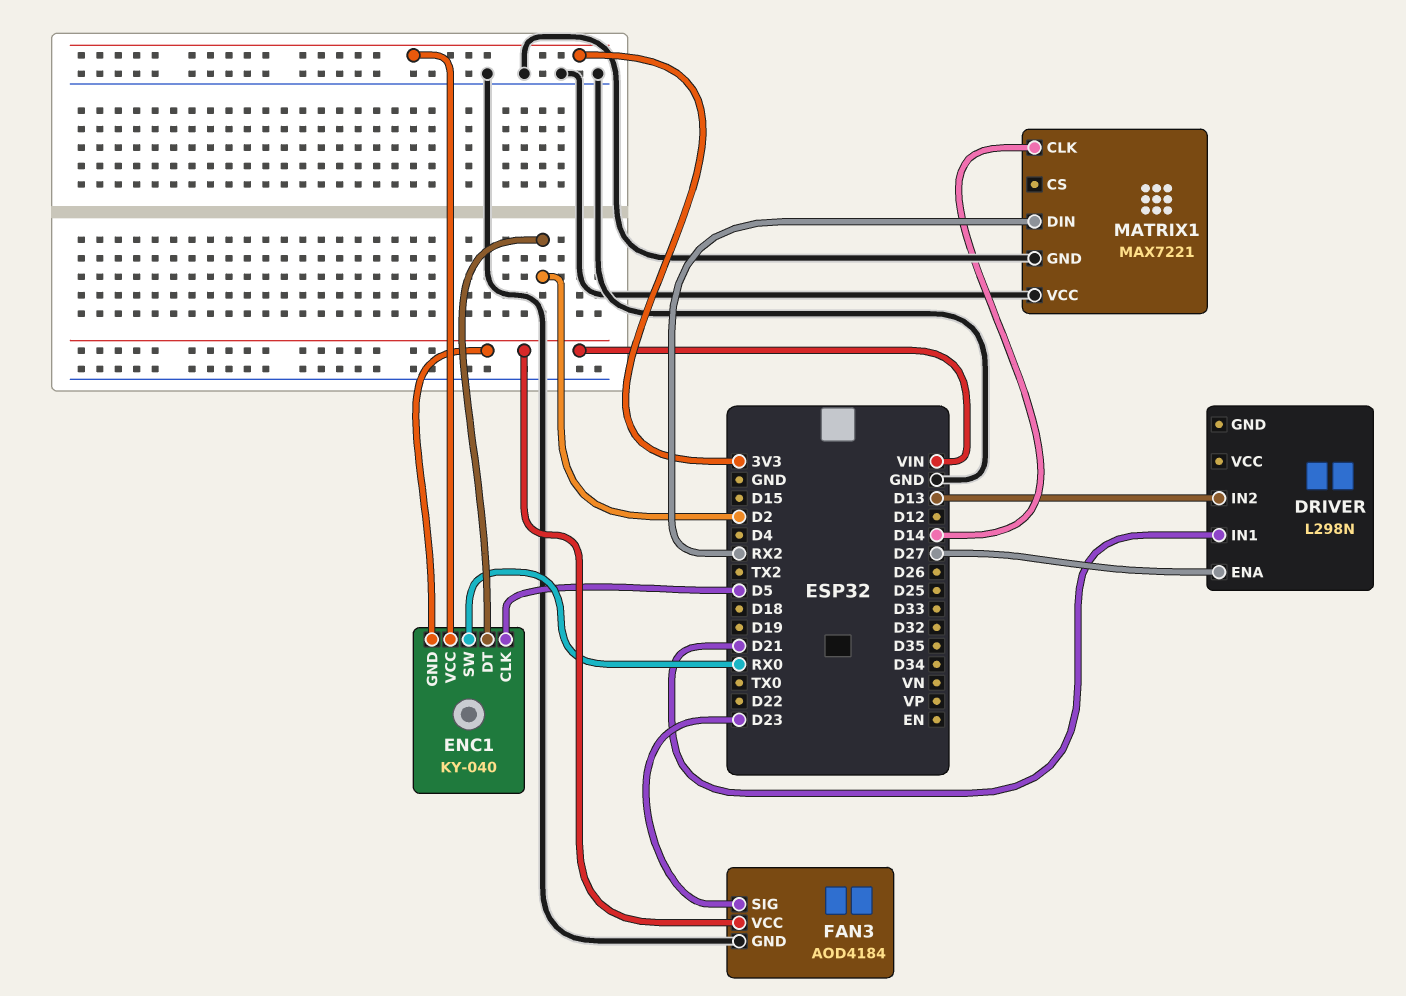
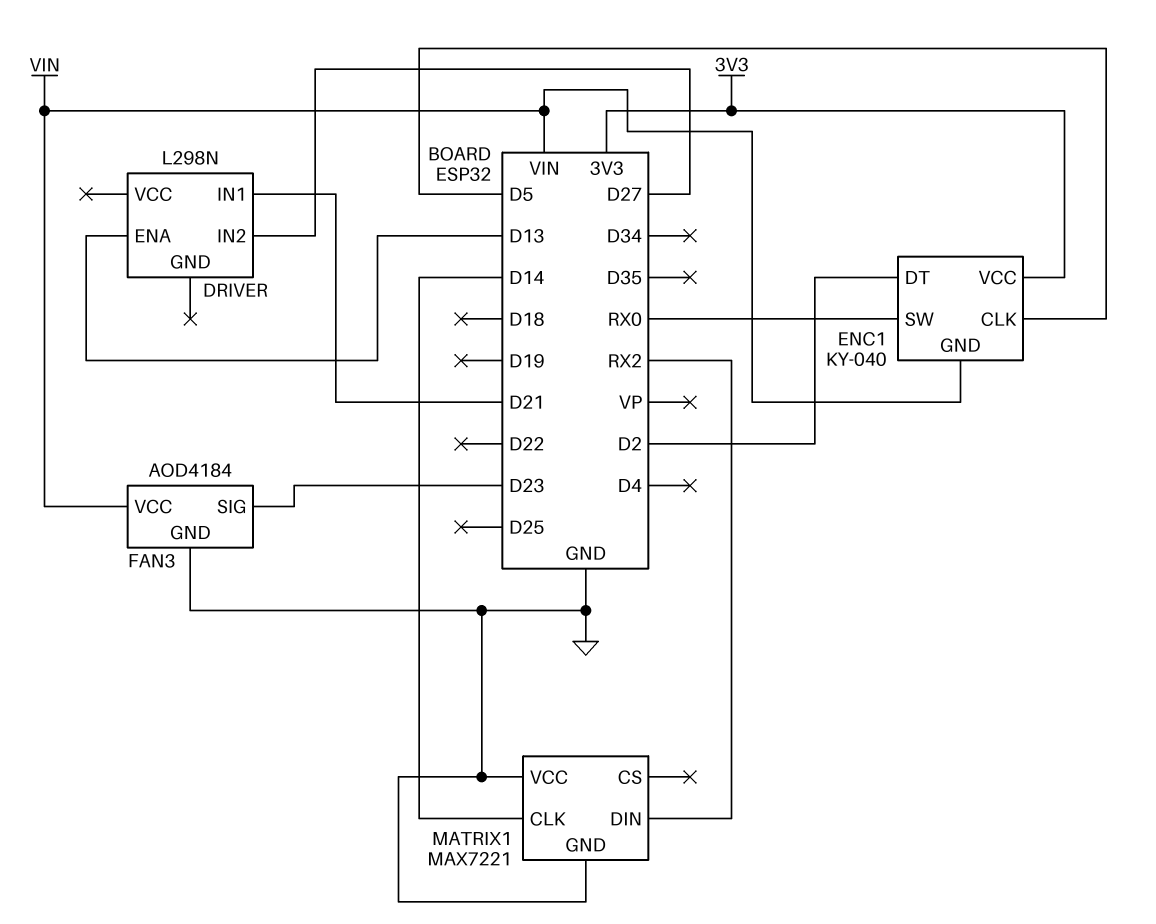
DRIVER pin ENA: D27 -> D13
DRIVER pin IN2: D13 -> D27

